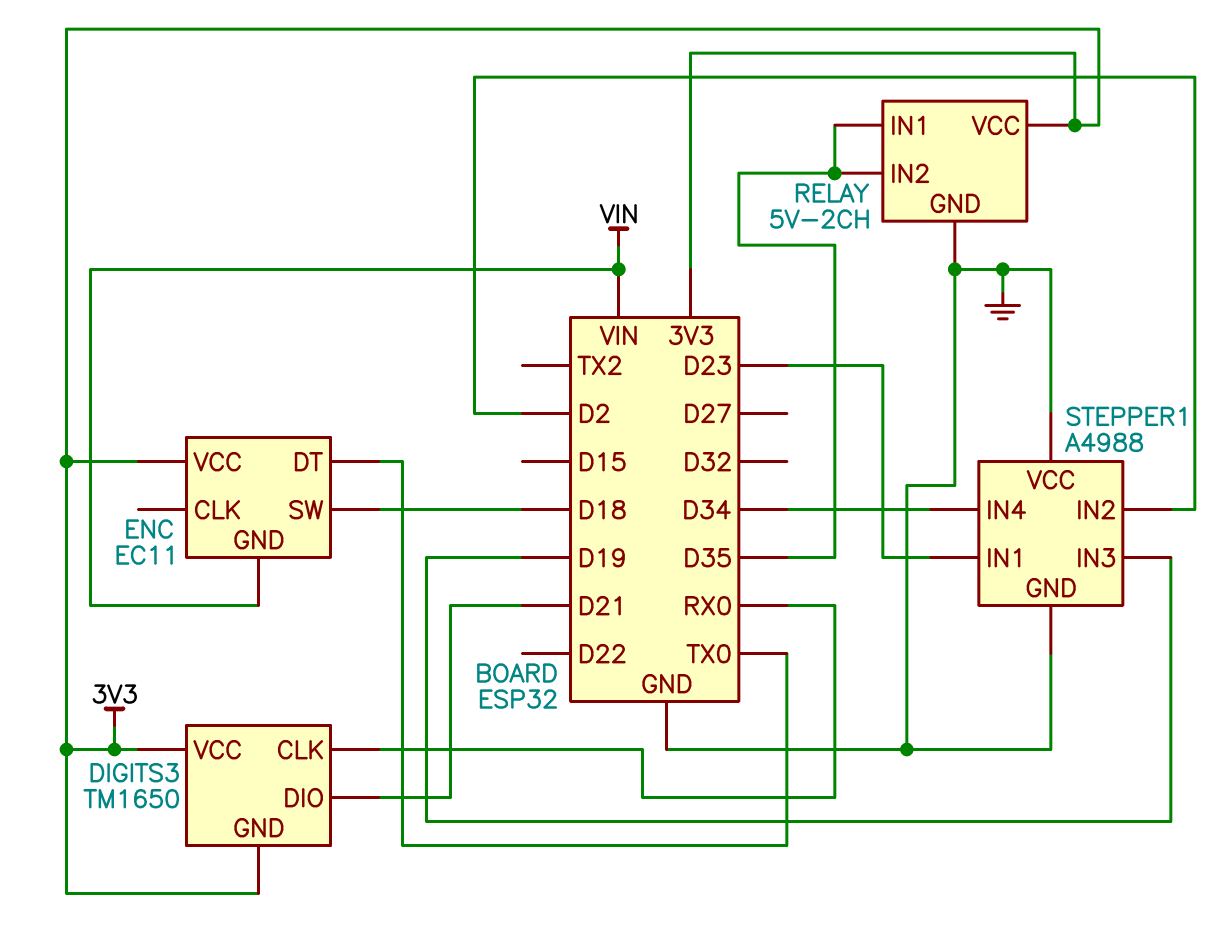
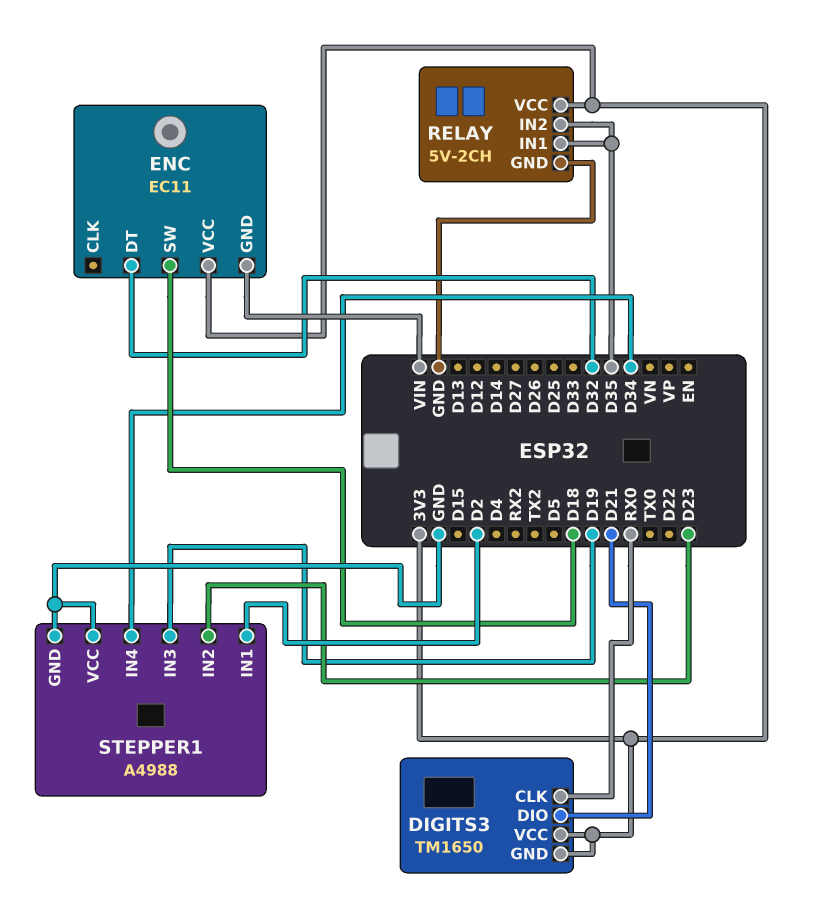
ENC pin DT: TX0 -> D32
STEPPER1 pin IN1: D23 -> D2
STEPPER1 pin IN2: D2 -> D23

